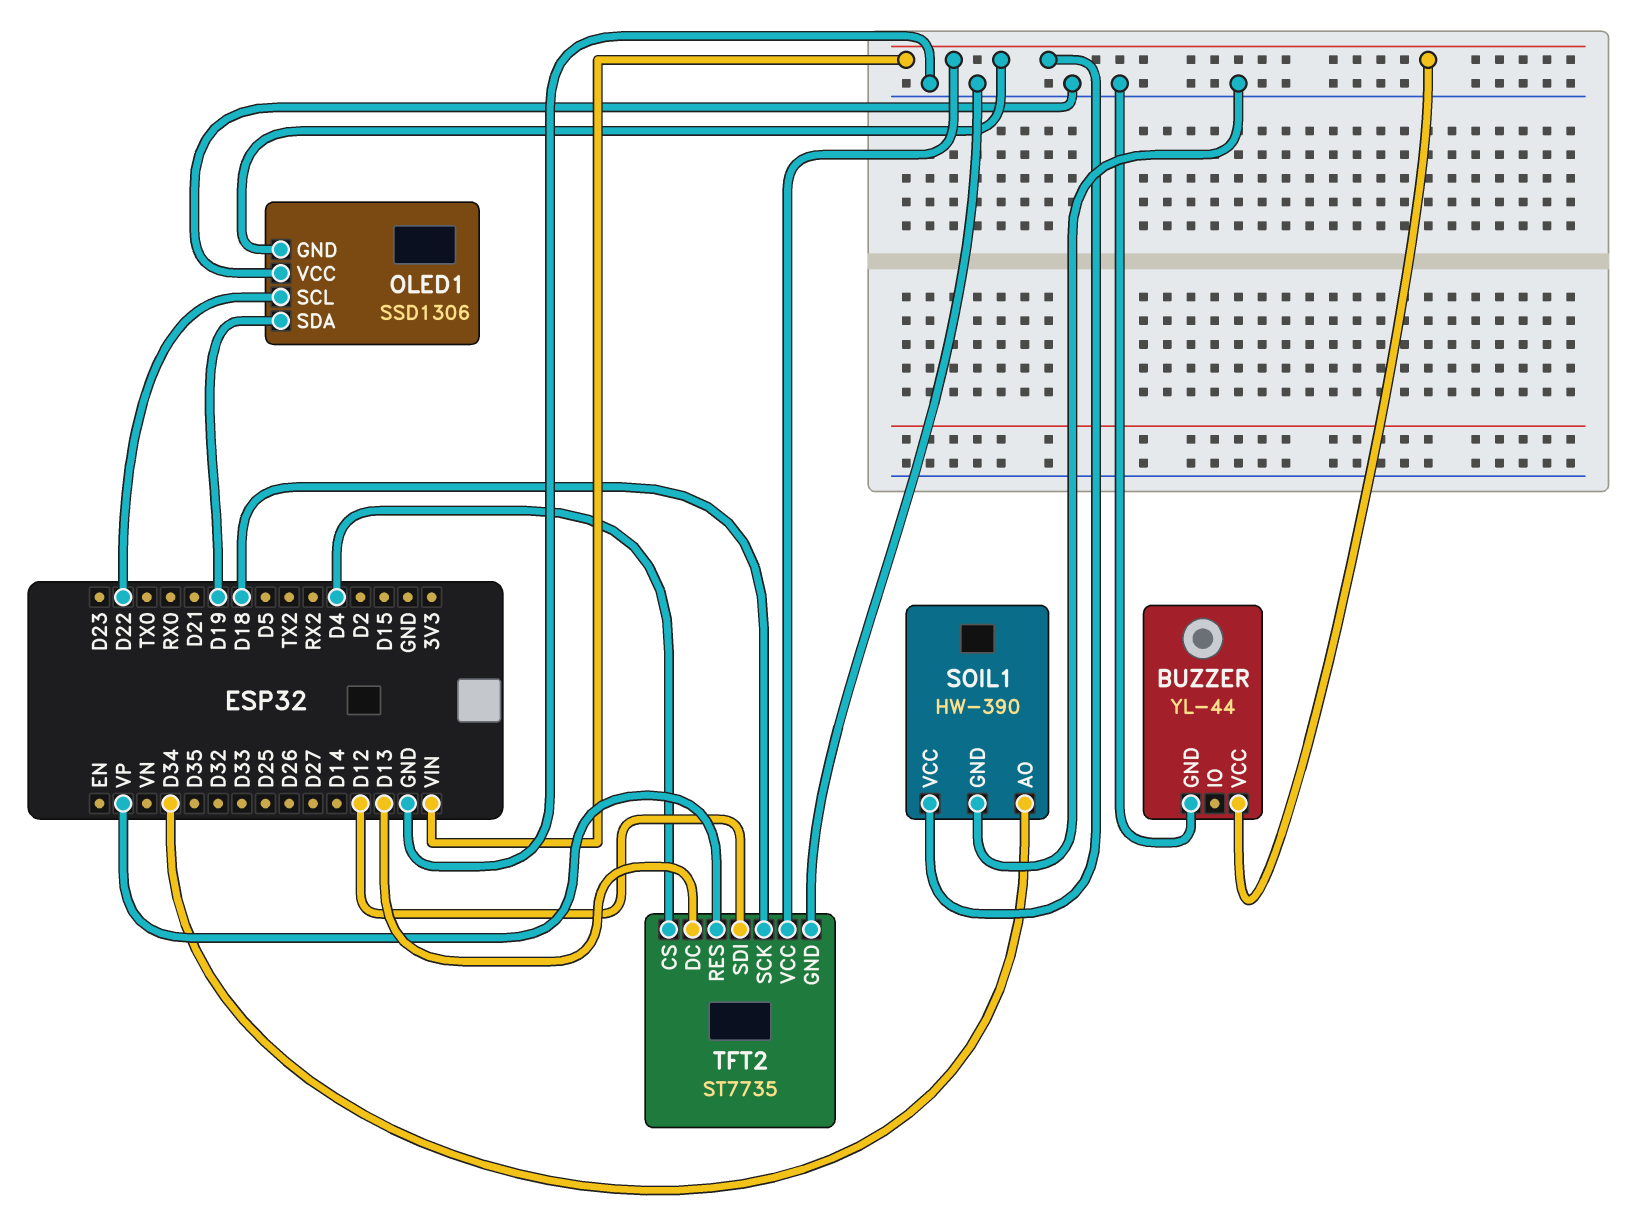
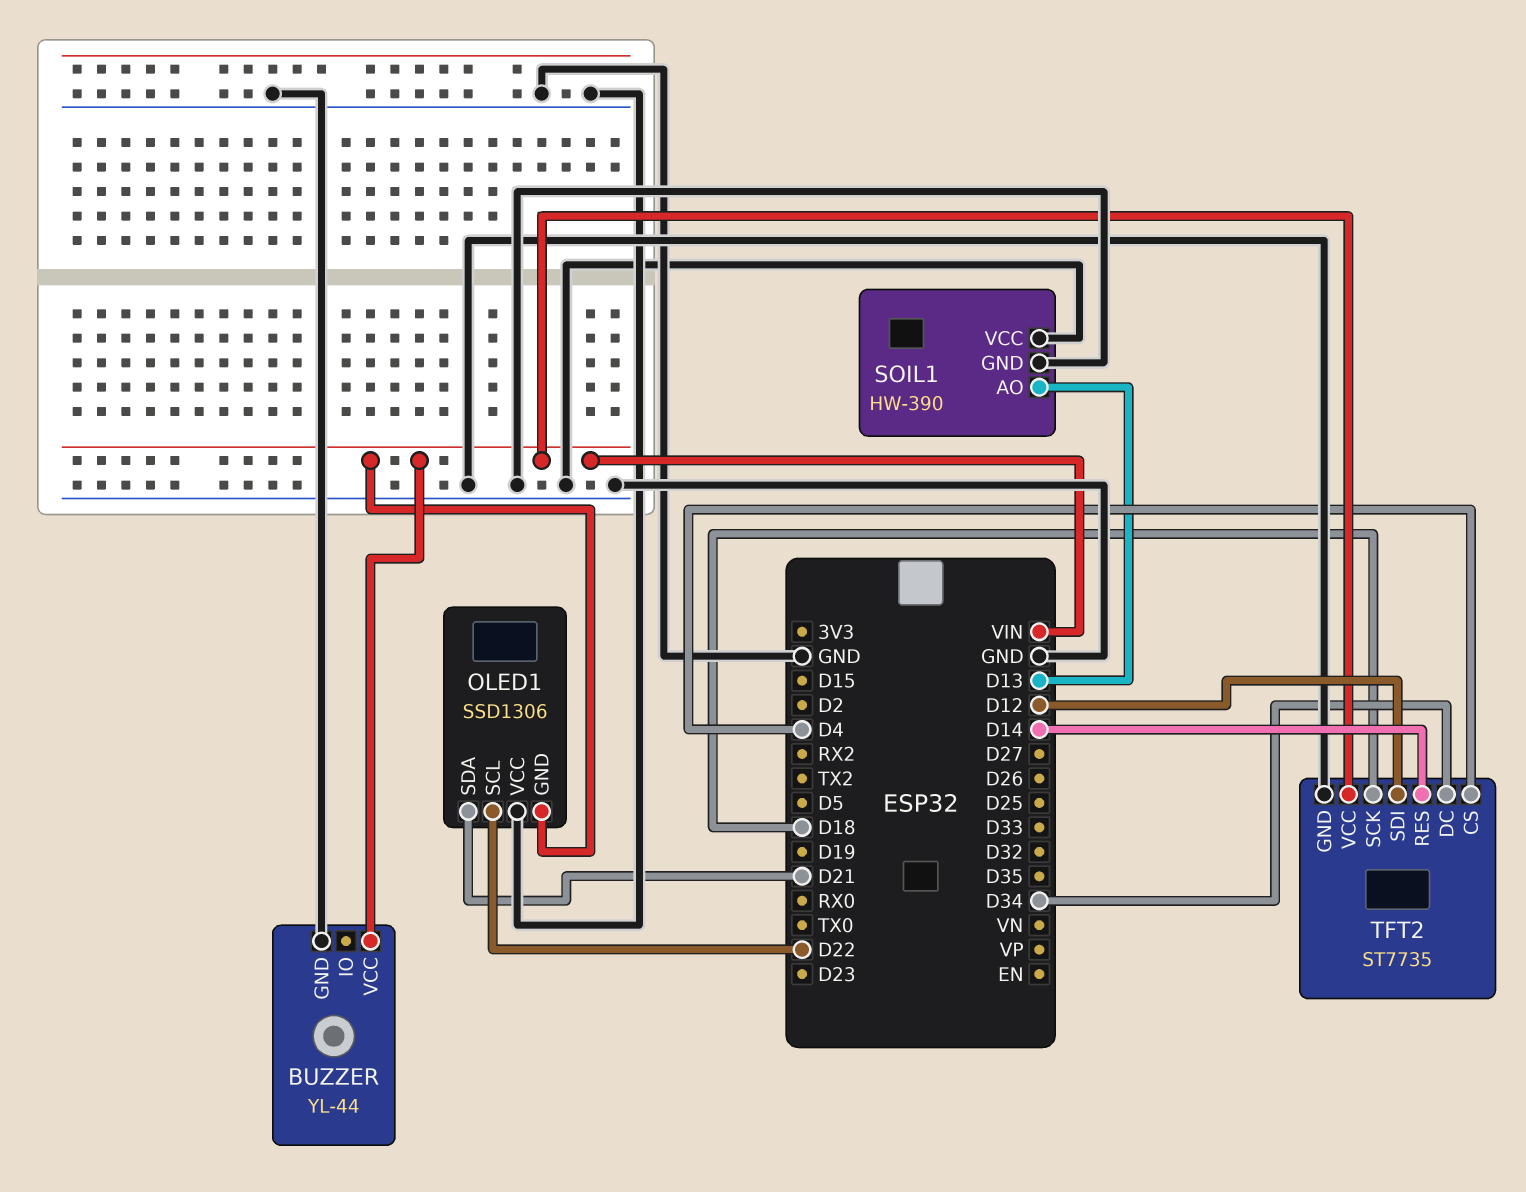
OLED1 pin SDA: D19 -> D21
SOIL1 pin AO: D34 -> D13
SOIL1 pin VCC: VIN -> GND
TFT2 pin DC: D13 -> D34
TFT2 pin RES: VP -> D14

